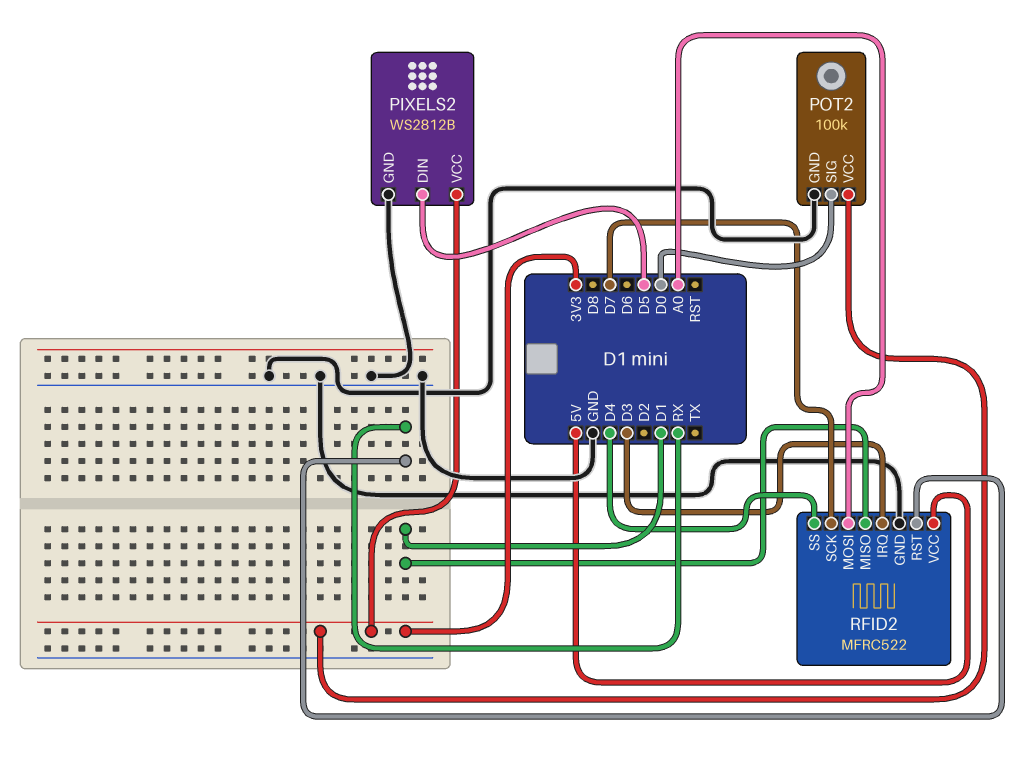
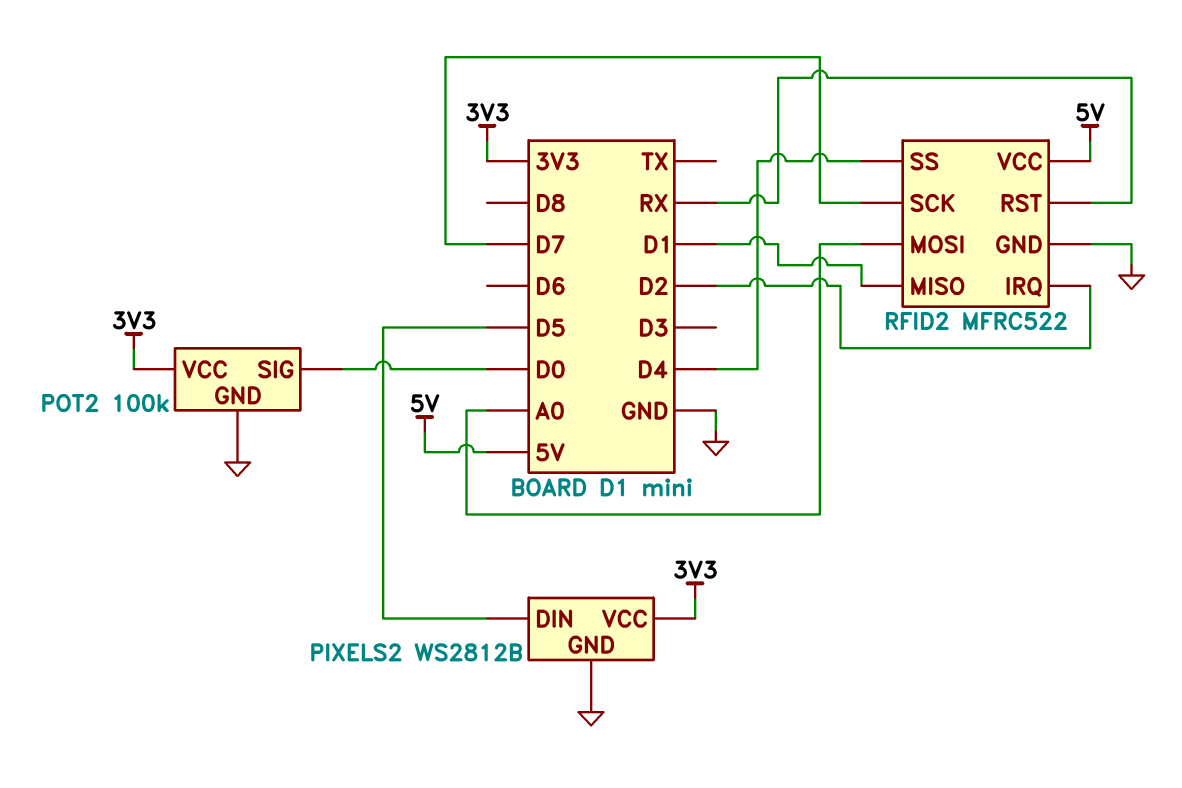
RFID2 pin IRQ: D3 -> D2

